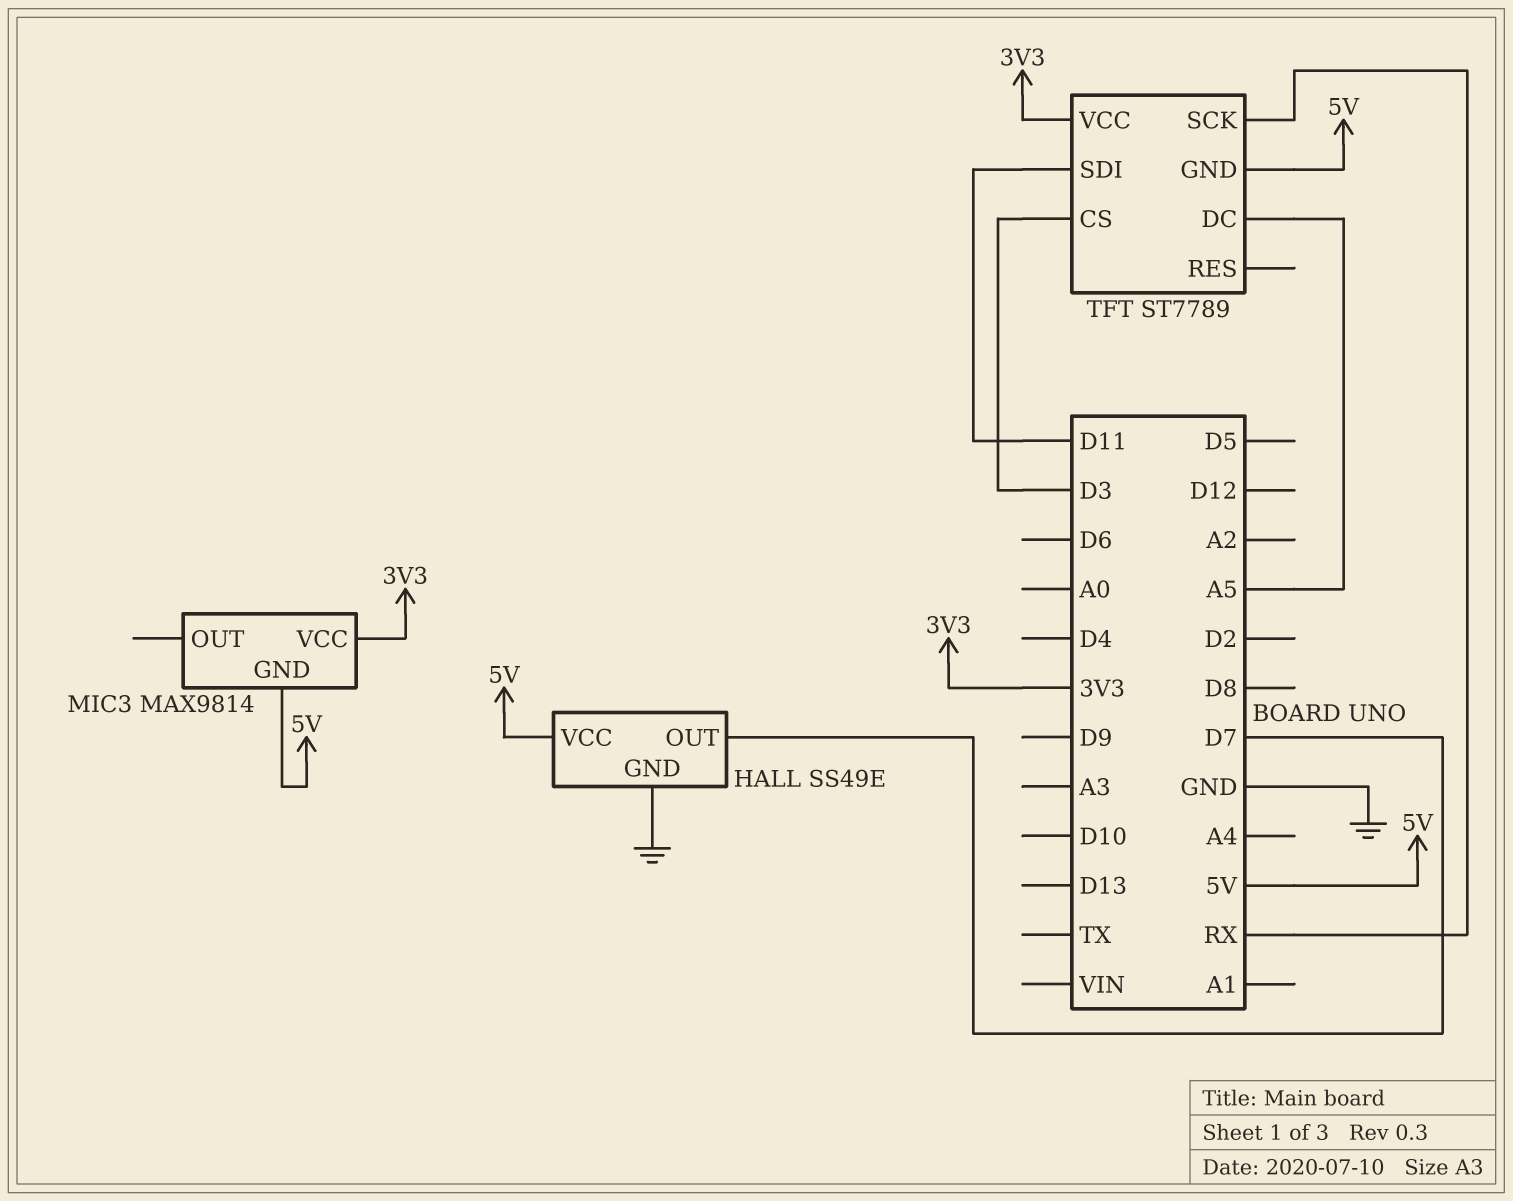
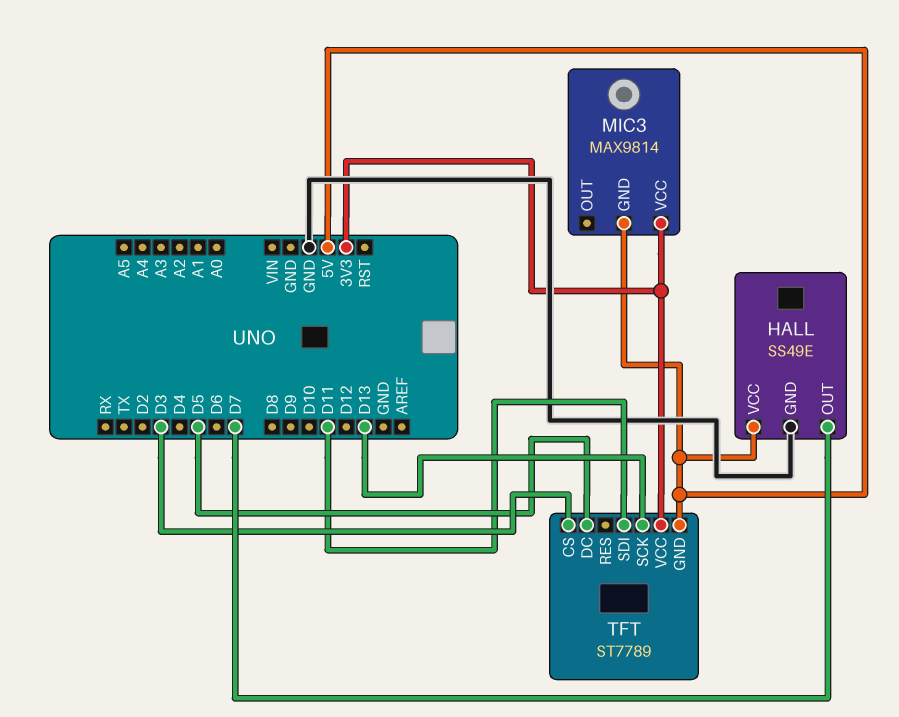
TFT pin DC: A5 -> D5
TFT pin SCK: RX -> D13

